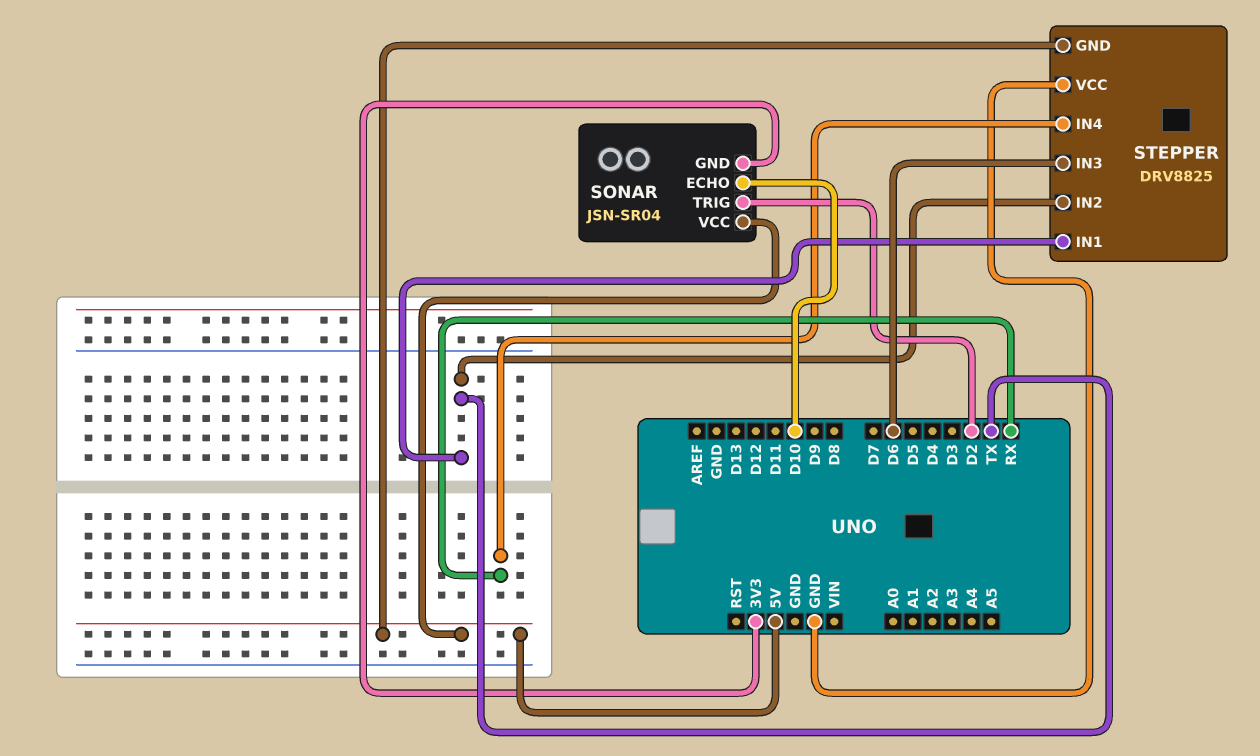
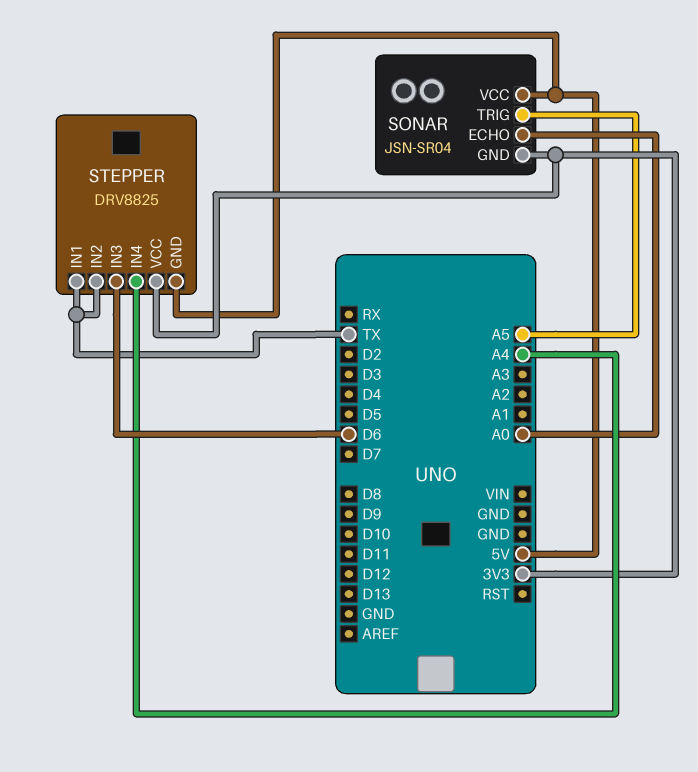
SONAR pin ECHO: D10 -> A0
SONAR pin TRIG: D2 -> A5
STEPPER pin IN4: RX -> A4
STEPPER pin VCC: GND -> 3V3

